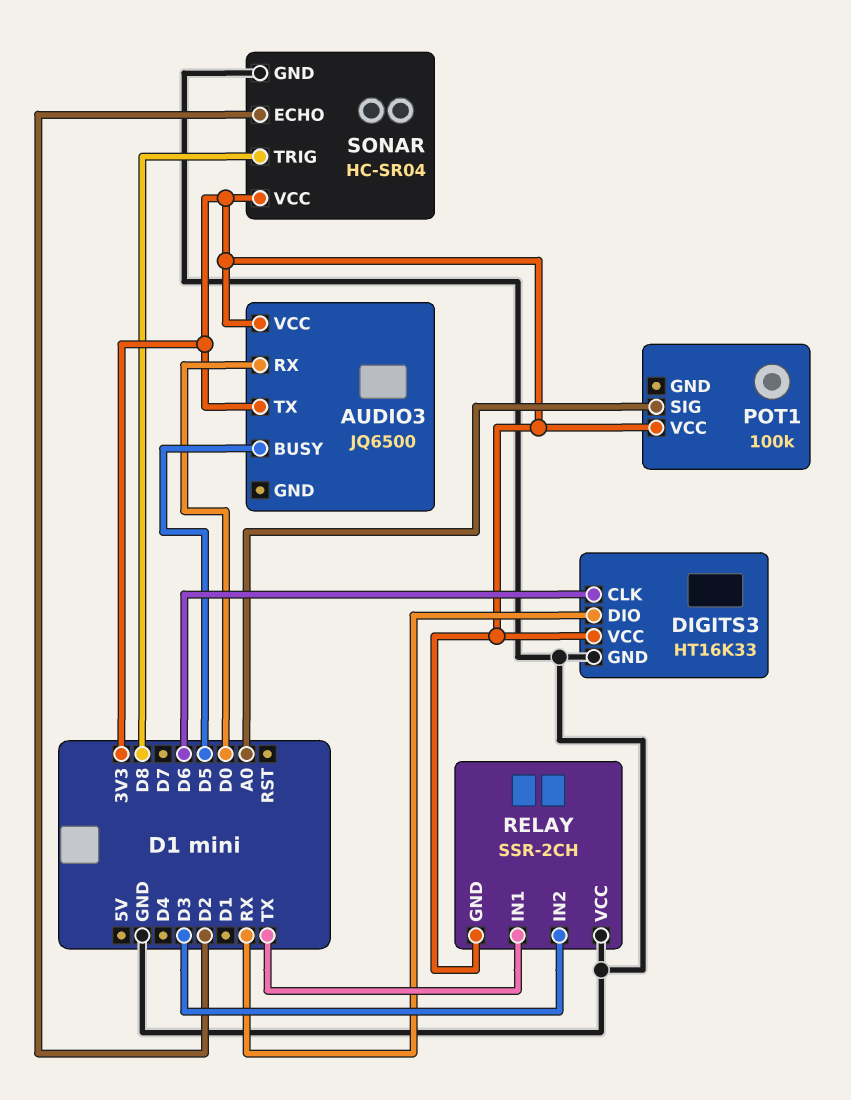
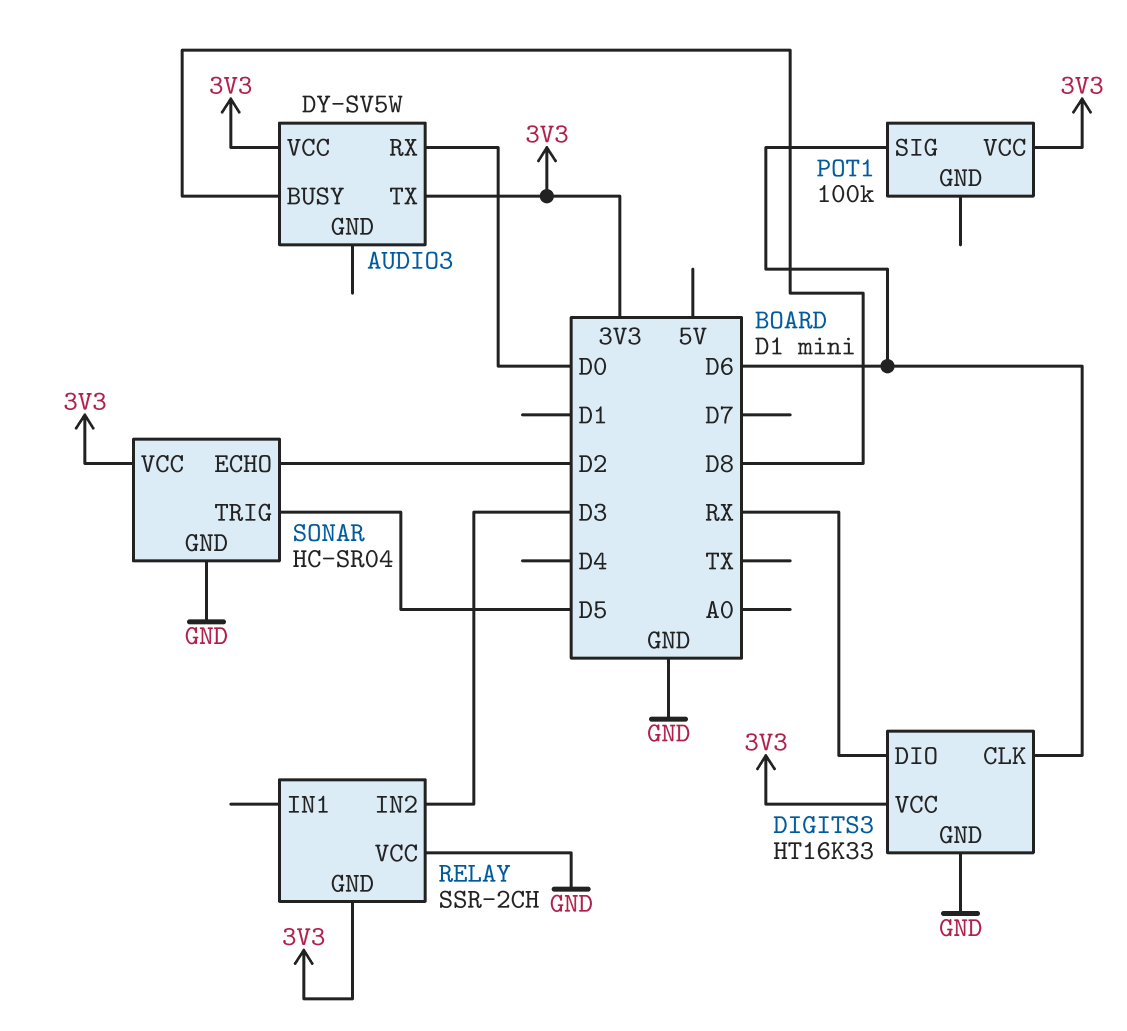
AUDIO3: JQ6500 -> DY-SV5W
AUDIO3 pin BUSY: D5 -> D8
POT1 pin SIG: A0 -> D6
RELAY pin IN1: TX -> none
SONAR pin TRIG: D8 -> D5

